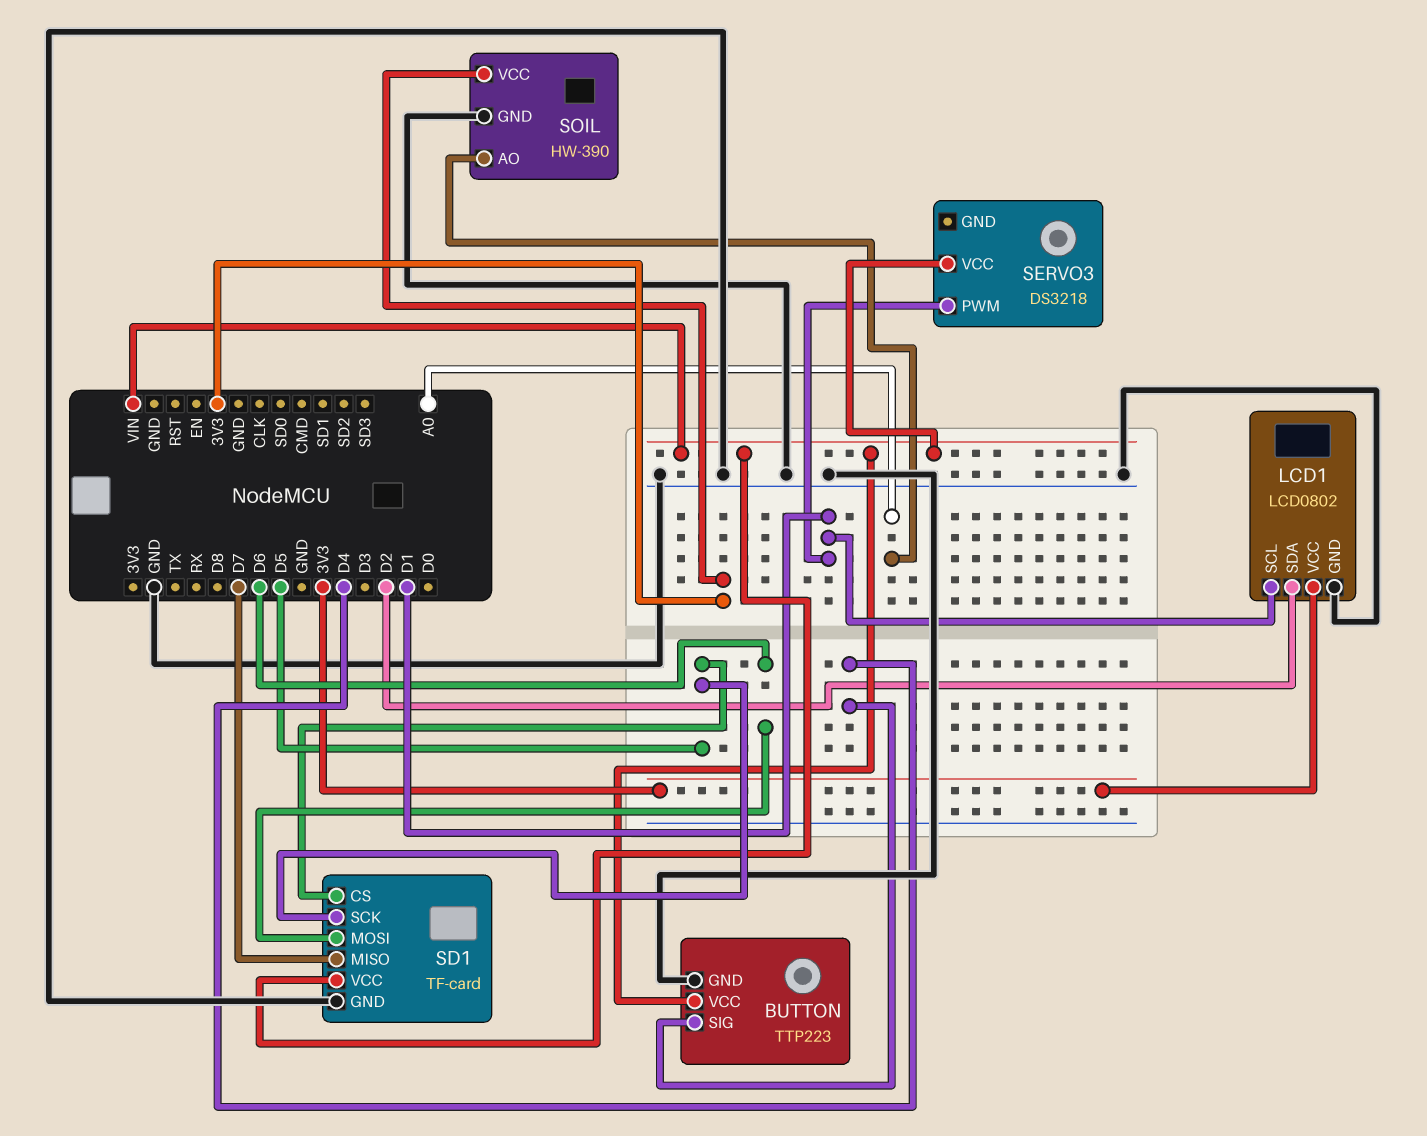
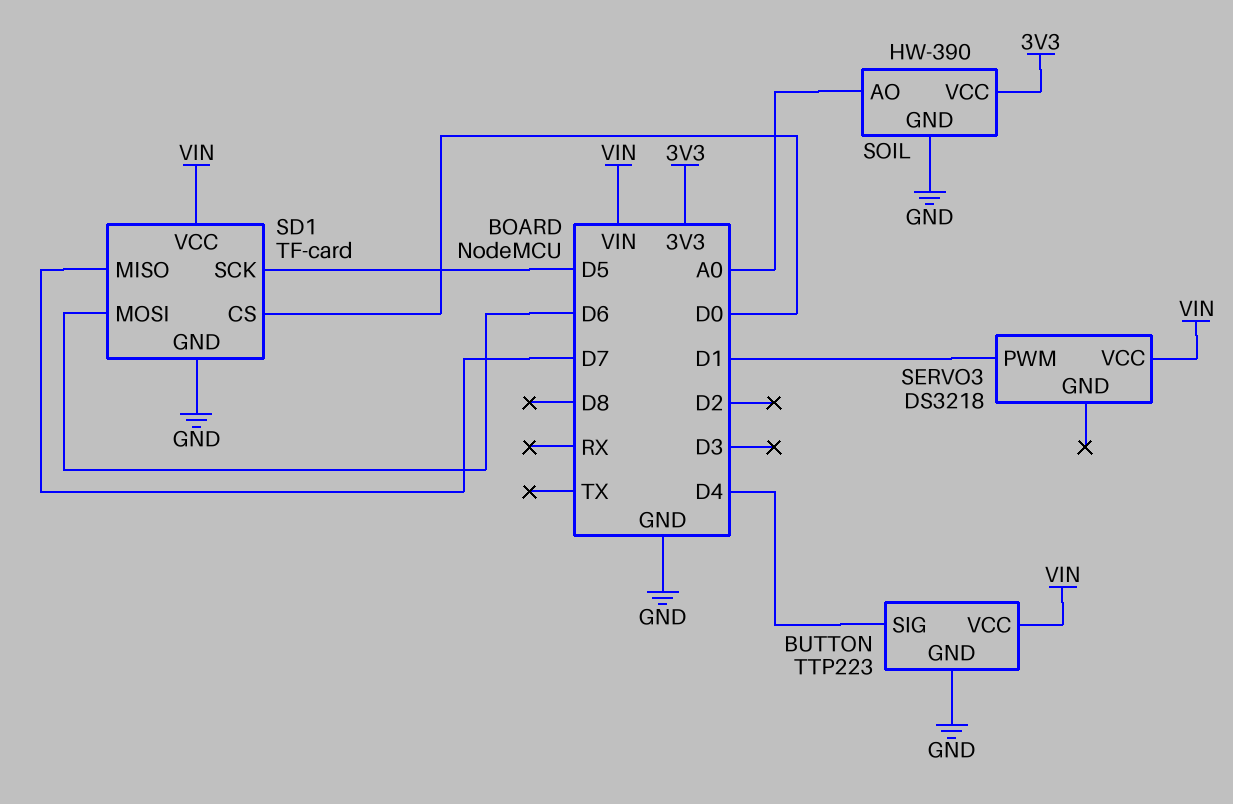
LCD1: LCD0802 -> none
LCD1 pin GND: GND -> none
LCD1 pin SCL: D1 -> none
LCD1 pin SDA: D2 -> none
LCD1 pin VCC: 3V3 -> none
SD1 pin CS: D5 -> D0

